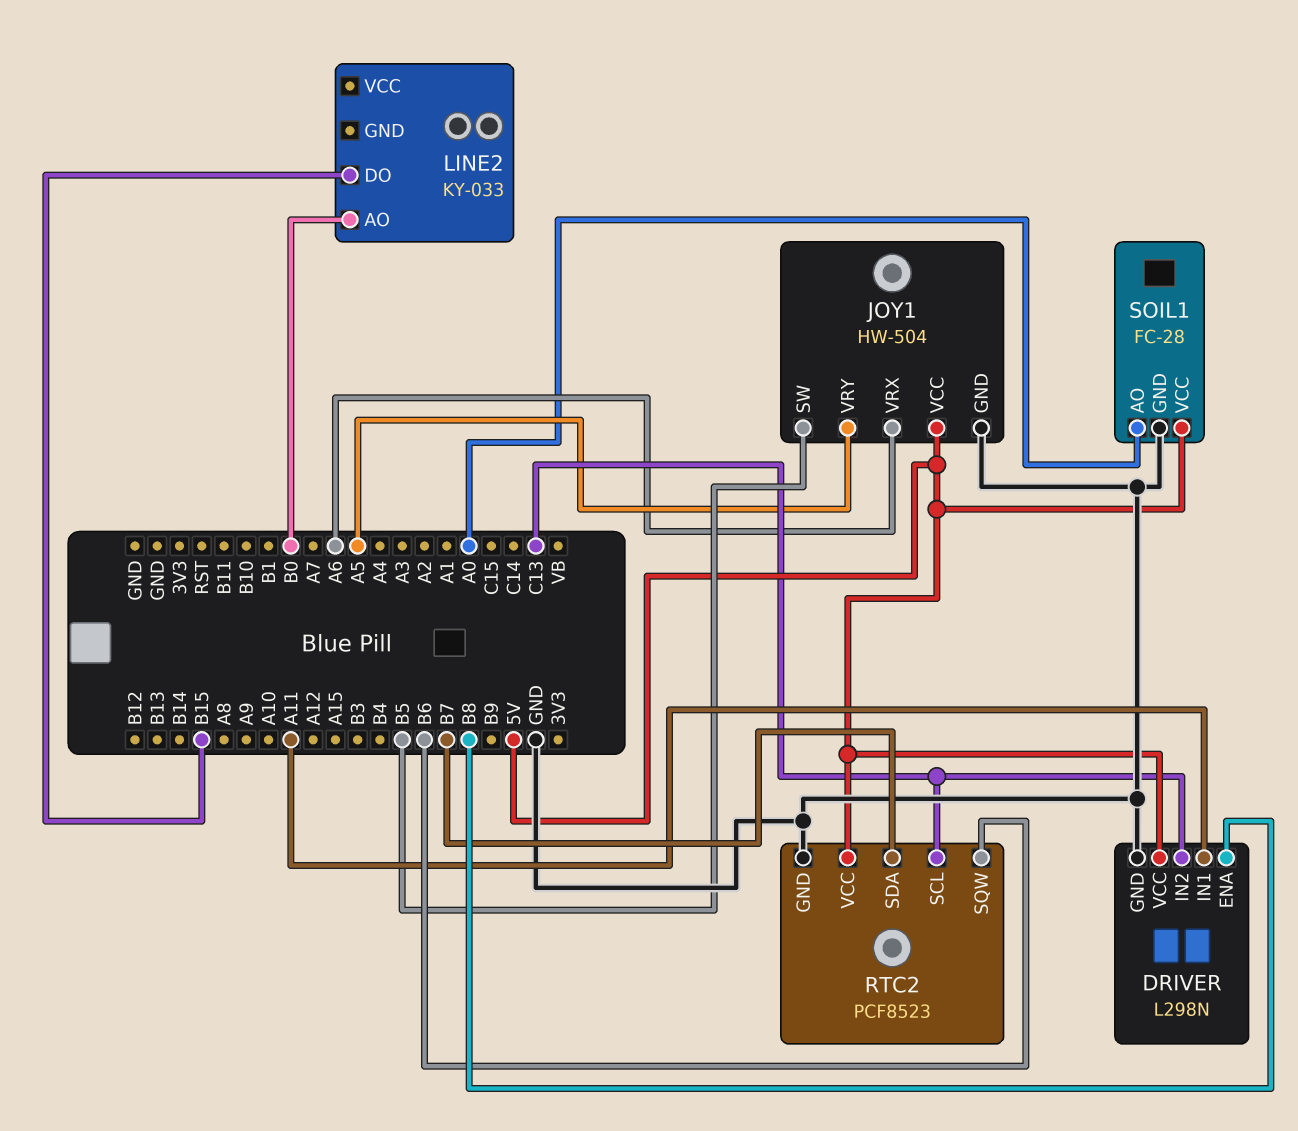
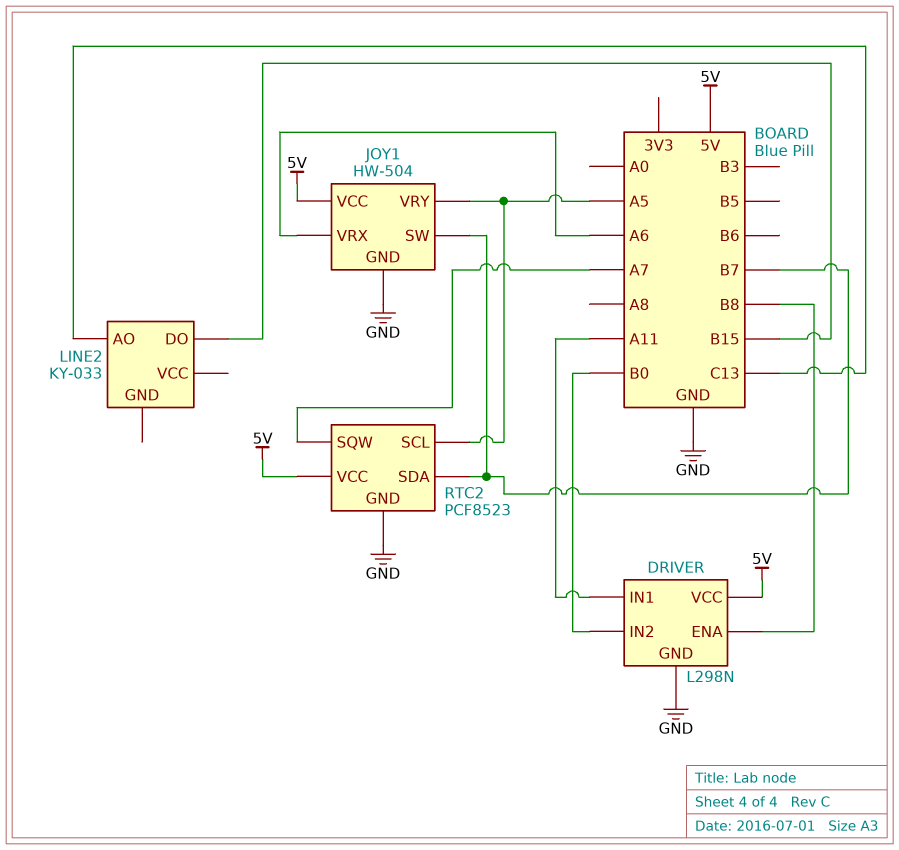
DRIVER pin IN2: C13 -> B0
JOY1 pin SW: B5 -> B7
LINE2 pin AO: B0 -> C13
RTC2 pin SCL: C13 -> A5
RTC2 pin SQW: B6 -> A7
SOIL1: FC-28 -> none
SOIL1 pin AO: A0 -> none
SOIL1 pin GND: GND -> none
SOIL1 pin VCC: 5V -> none

